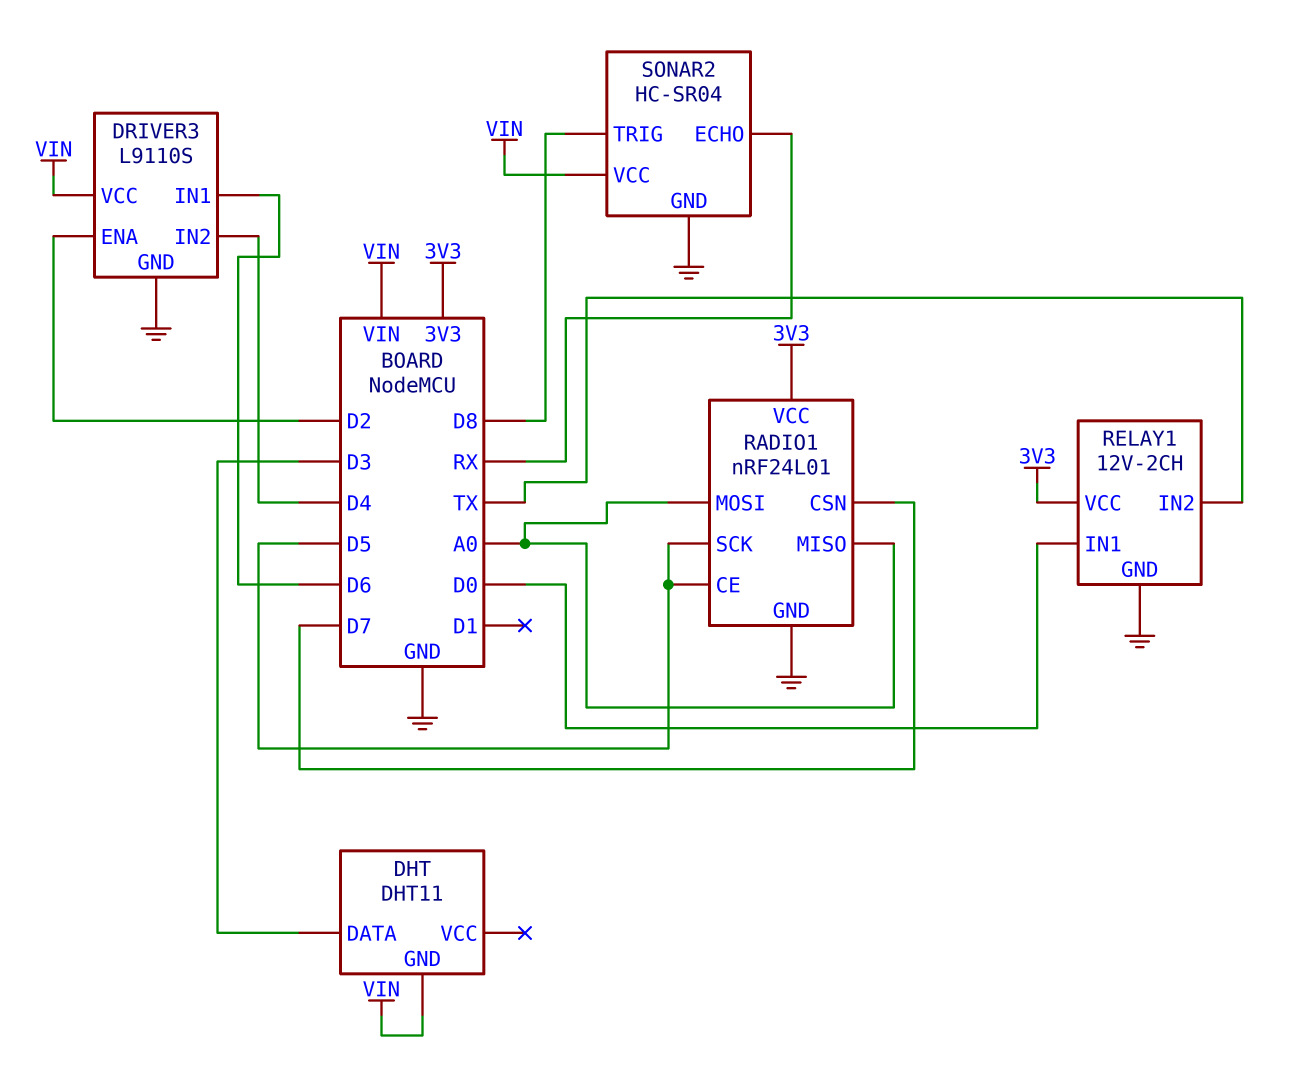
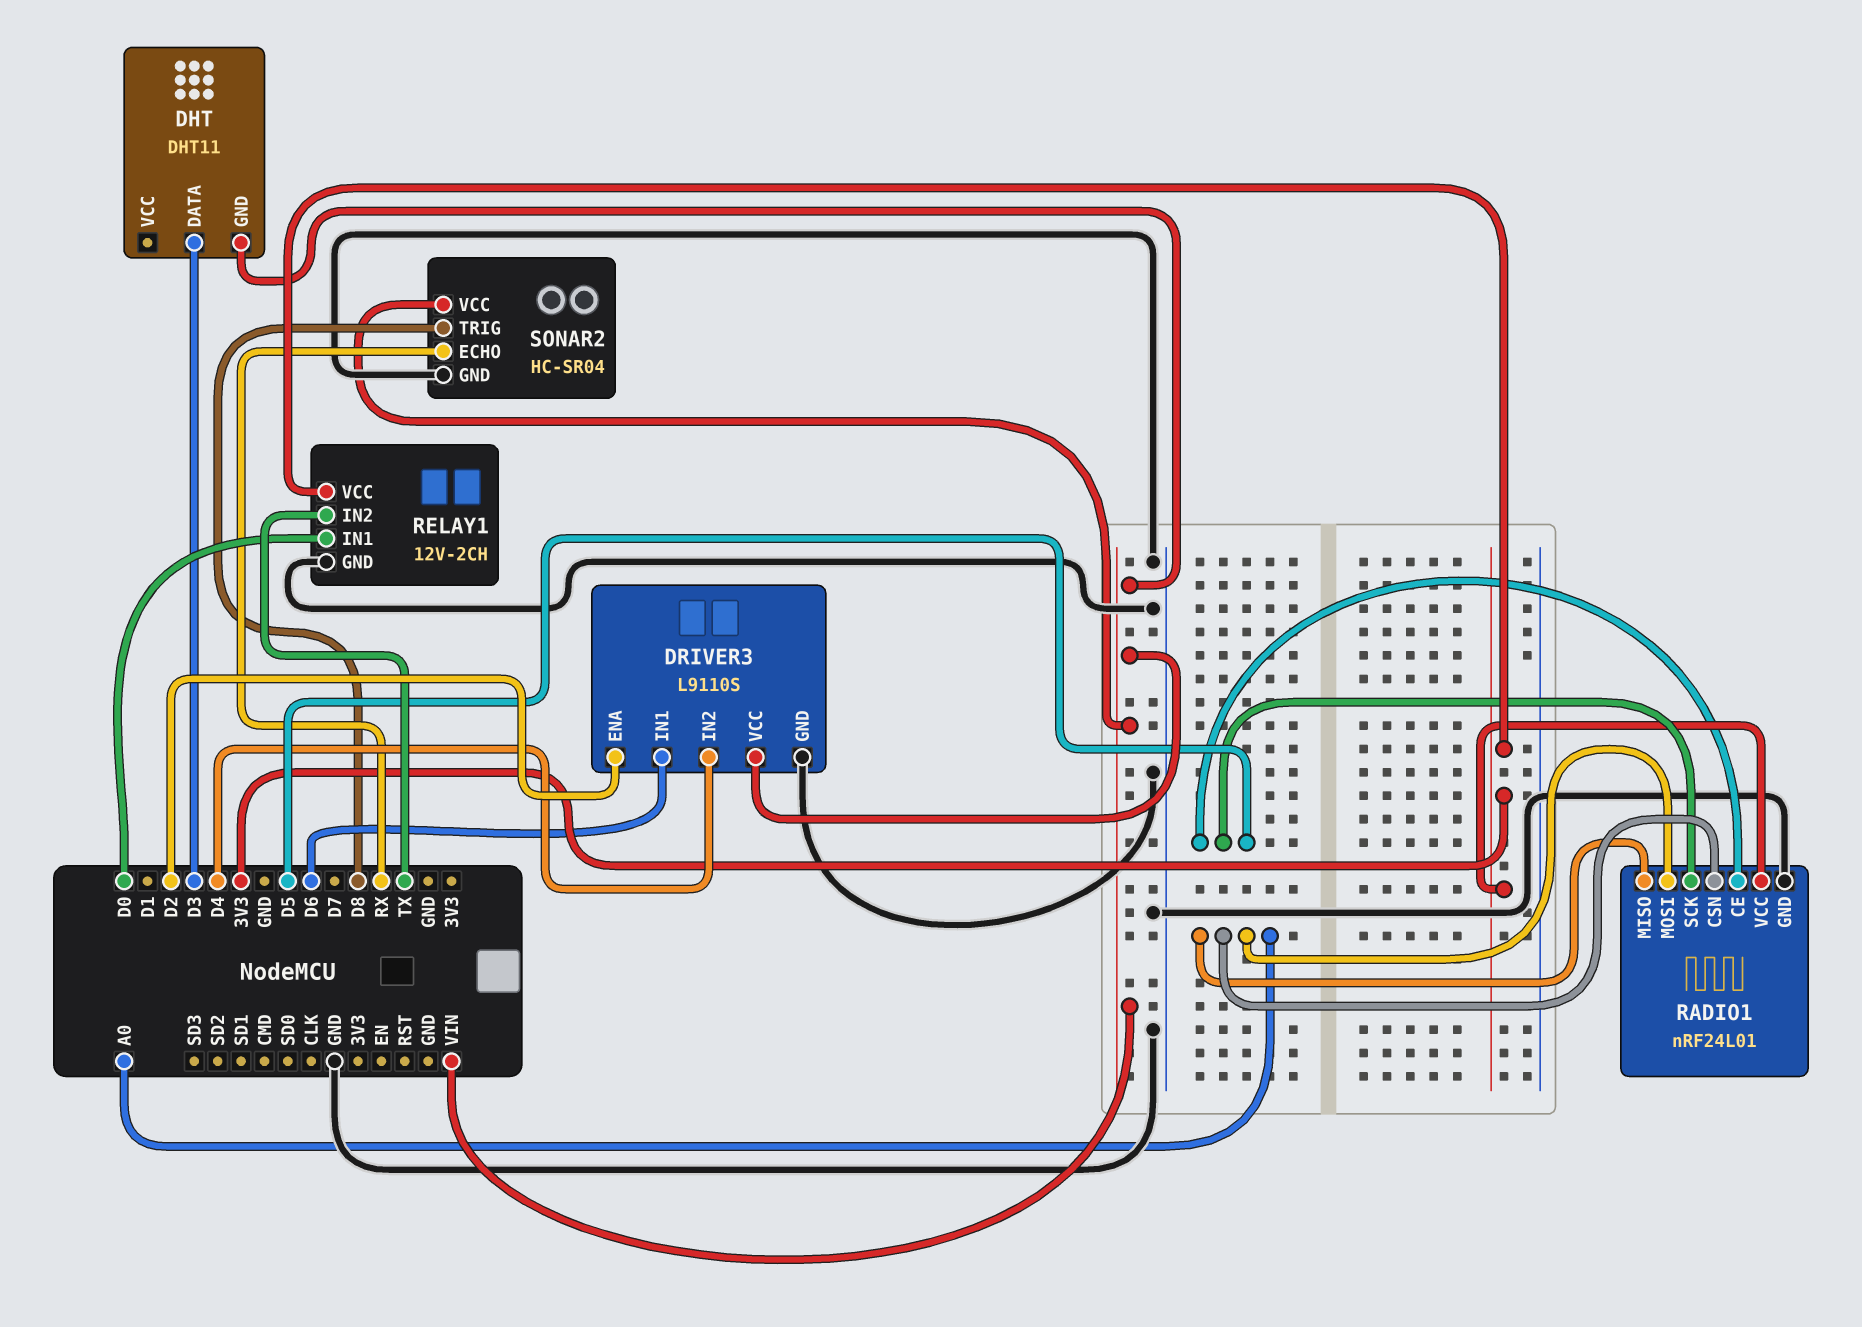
RADIO1 pin CSN: D7 -> A0

